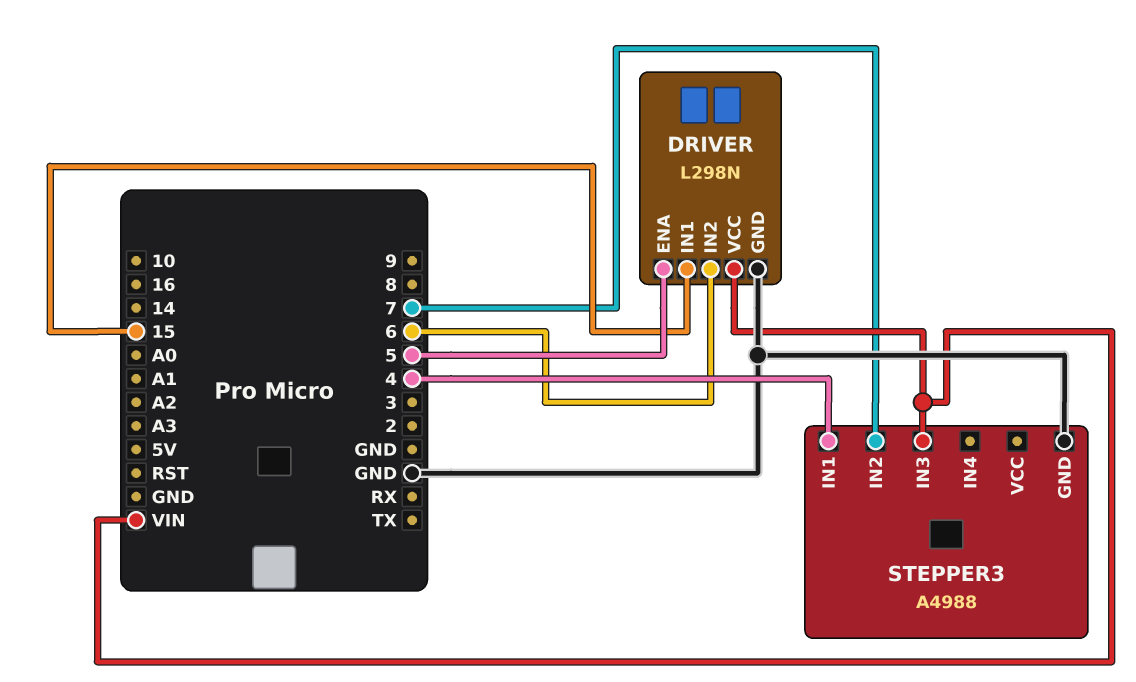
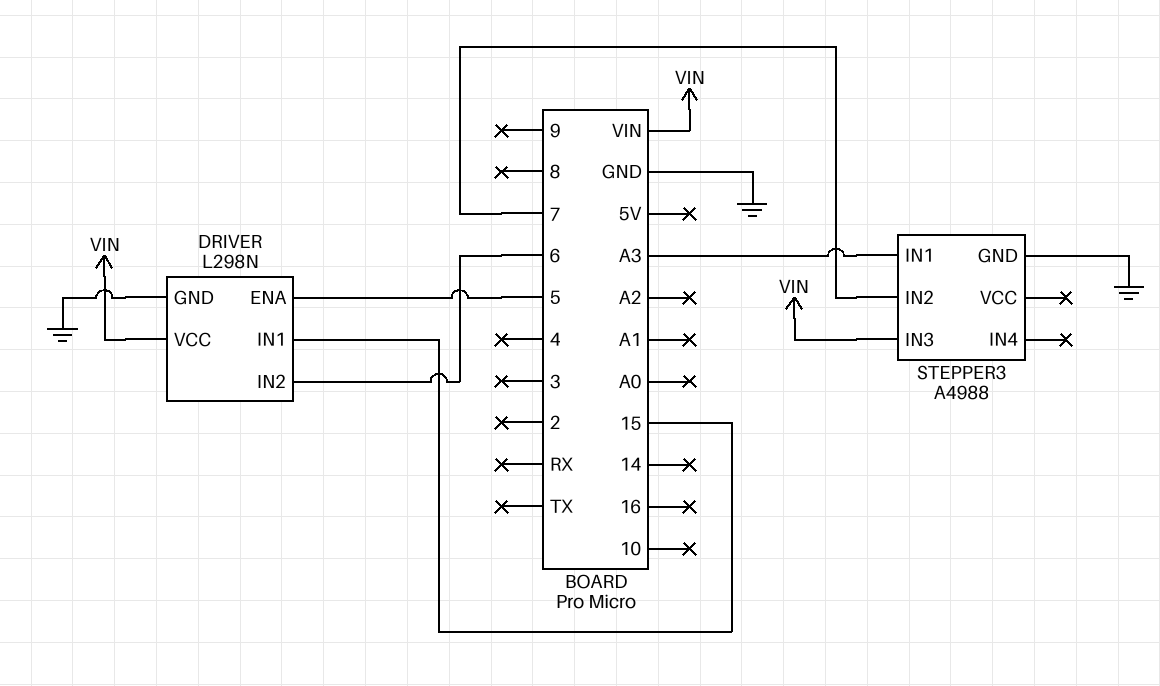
STEPPER3 pin IN1: 4 -> A3

